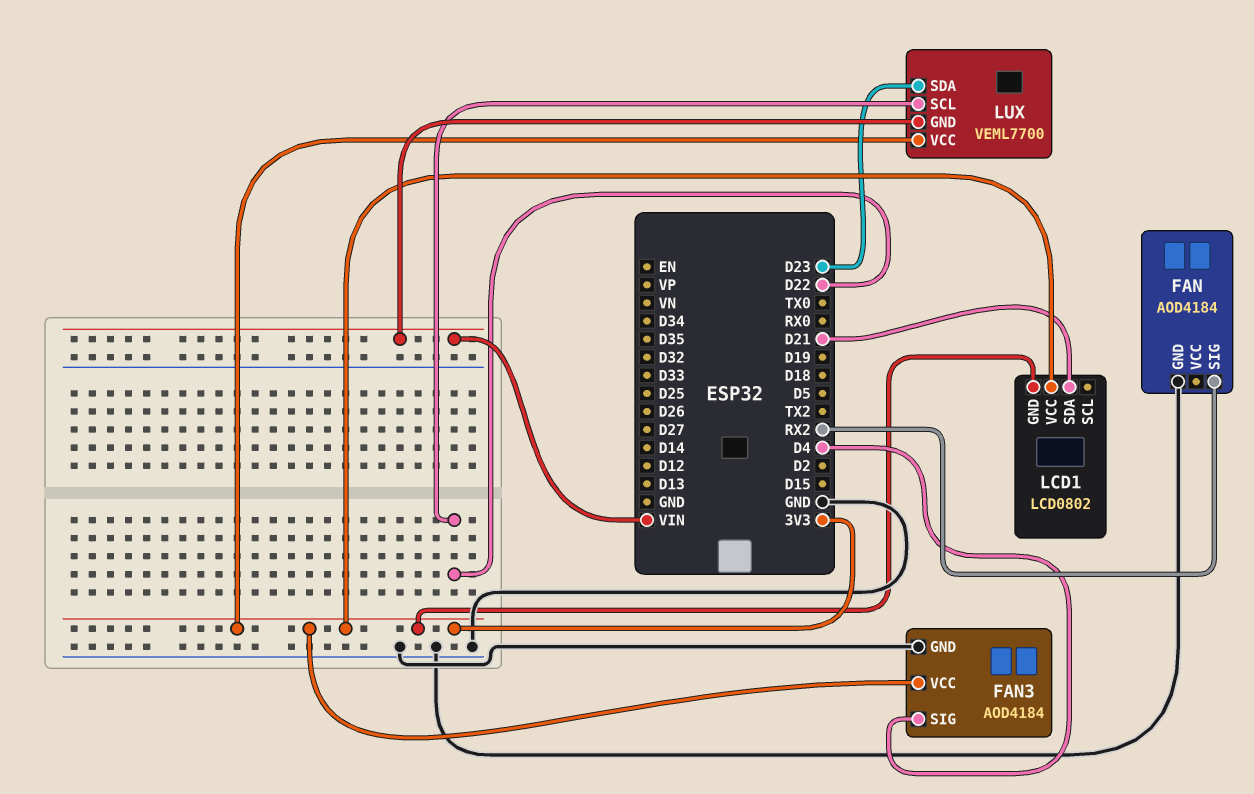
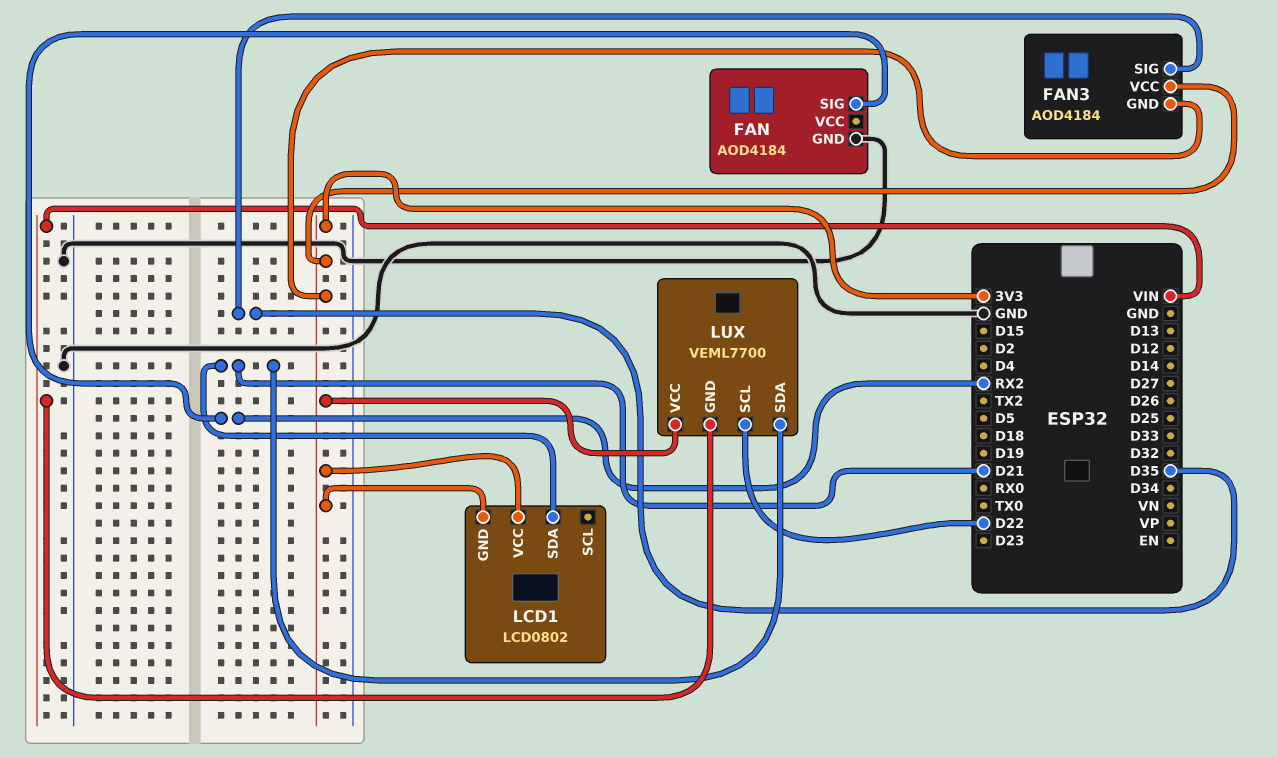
FAN3 pin GND: GND -> 3V3
FAN3 pin SIG: D4 -> D35
LUX pin SDA: D23 -> D21

